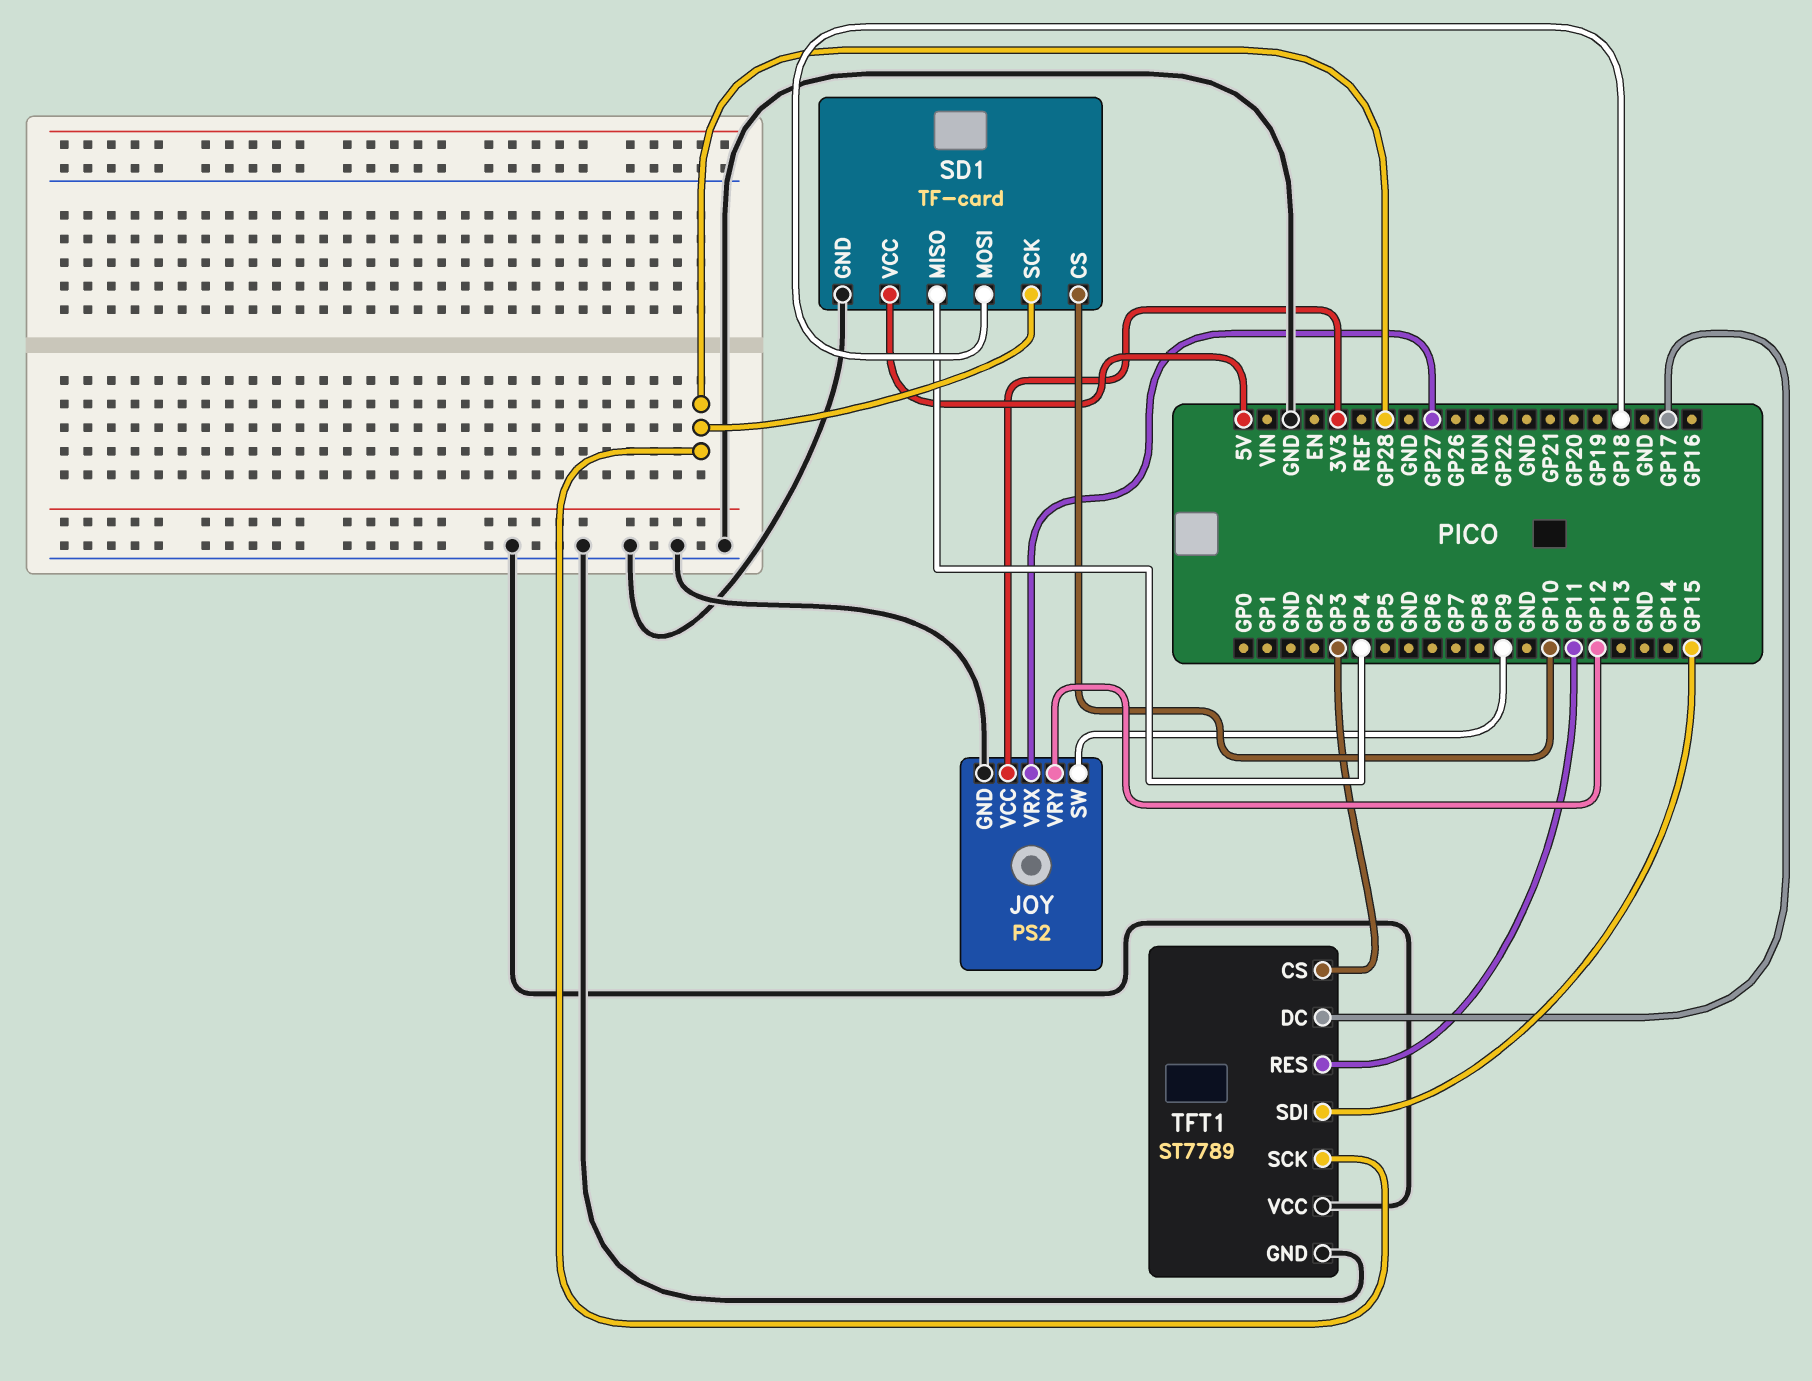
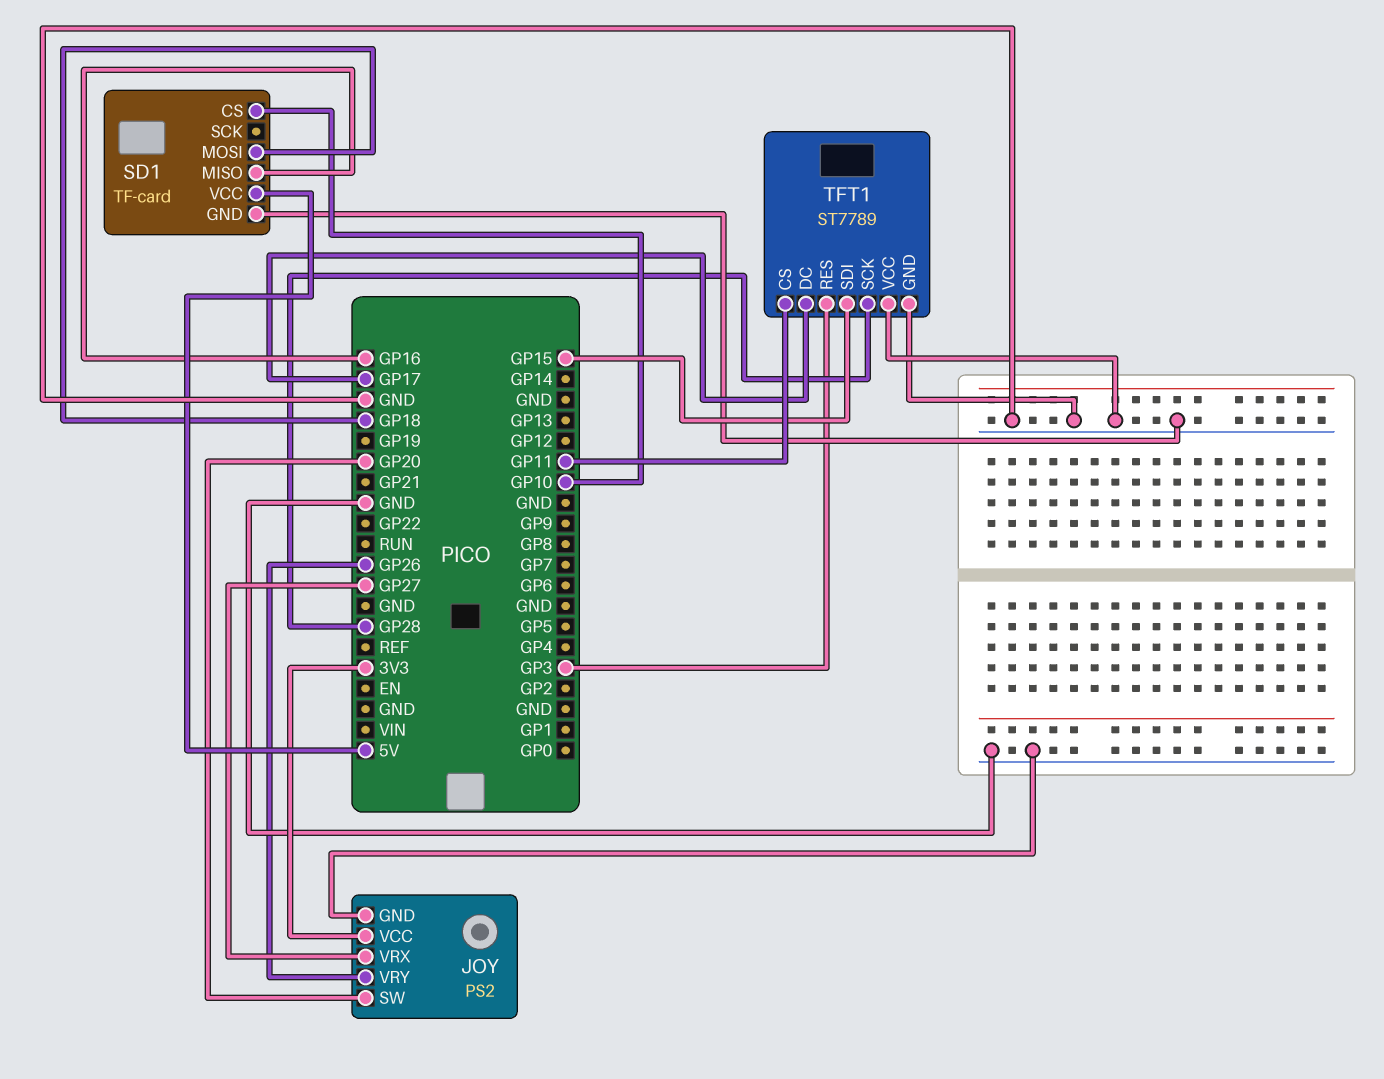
JOY pin SW: GP9 -> GP20
JOY pin VRY: GP12 -> GP26
SD1 pin MISO: GP4 -> GP16
SD1 pin SCK: GP28 -> none
TFT1 pin CS: GP3 -> GP11
TFT1 pin RES: GP11 -> GP3

